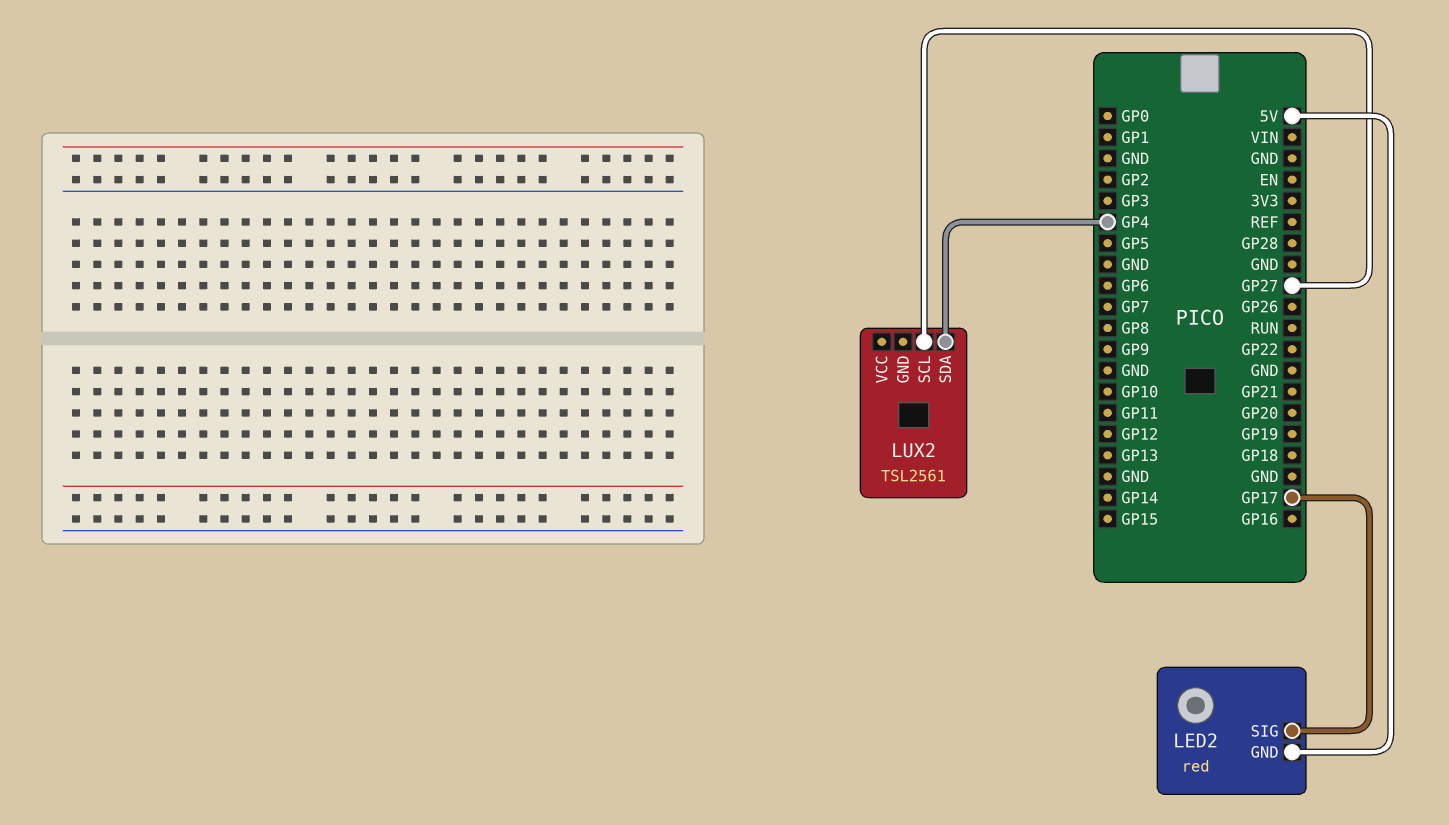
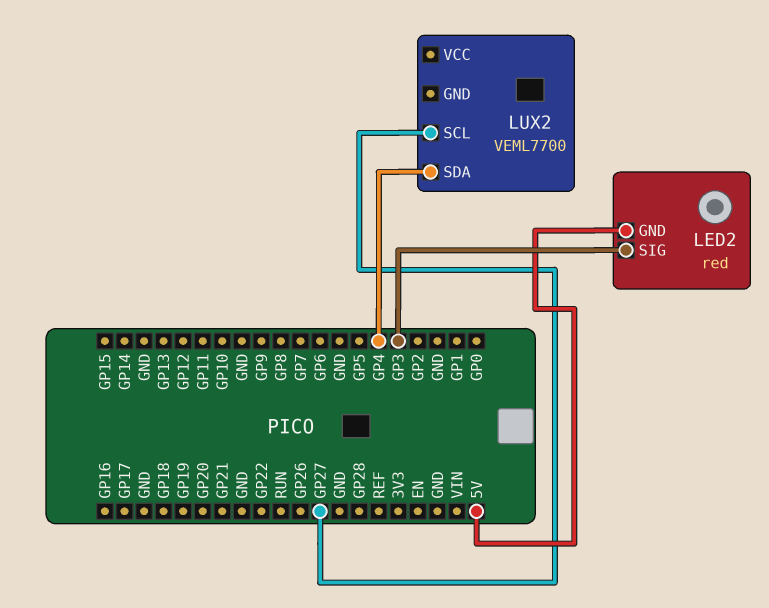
LED2 pin SIG: GP17 -> GP3
LUX2: TSL2561 -> VEML7700

